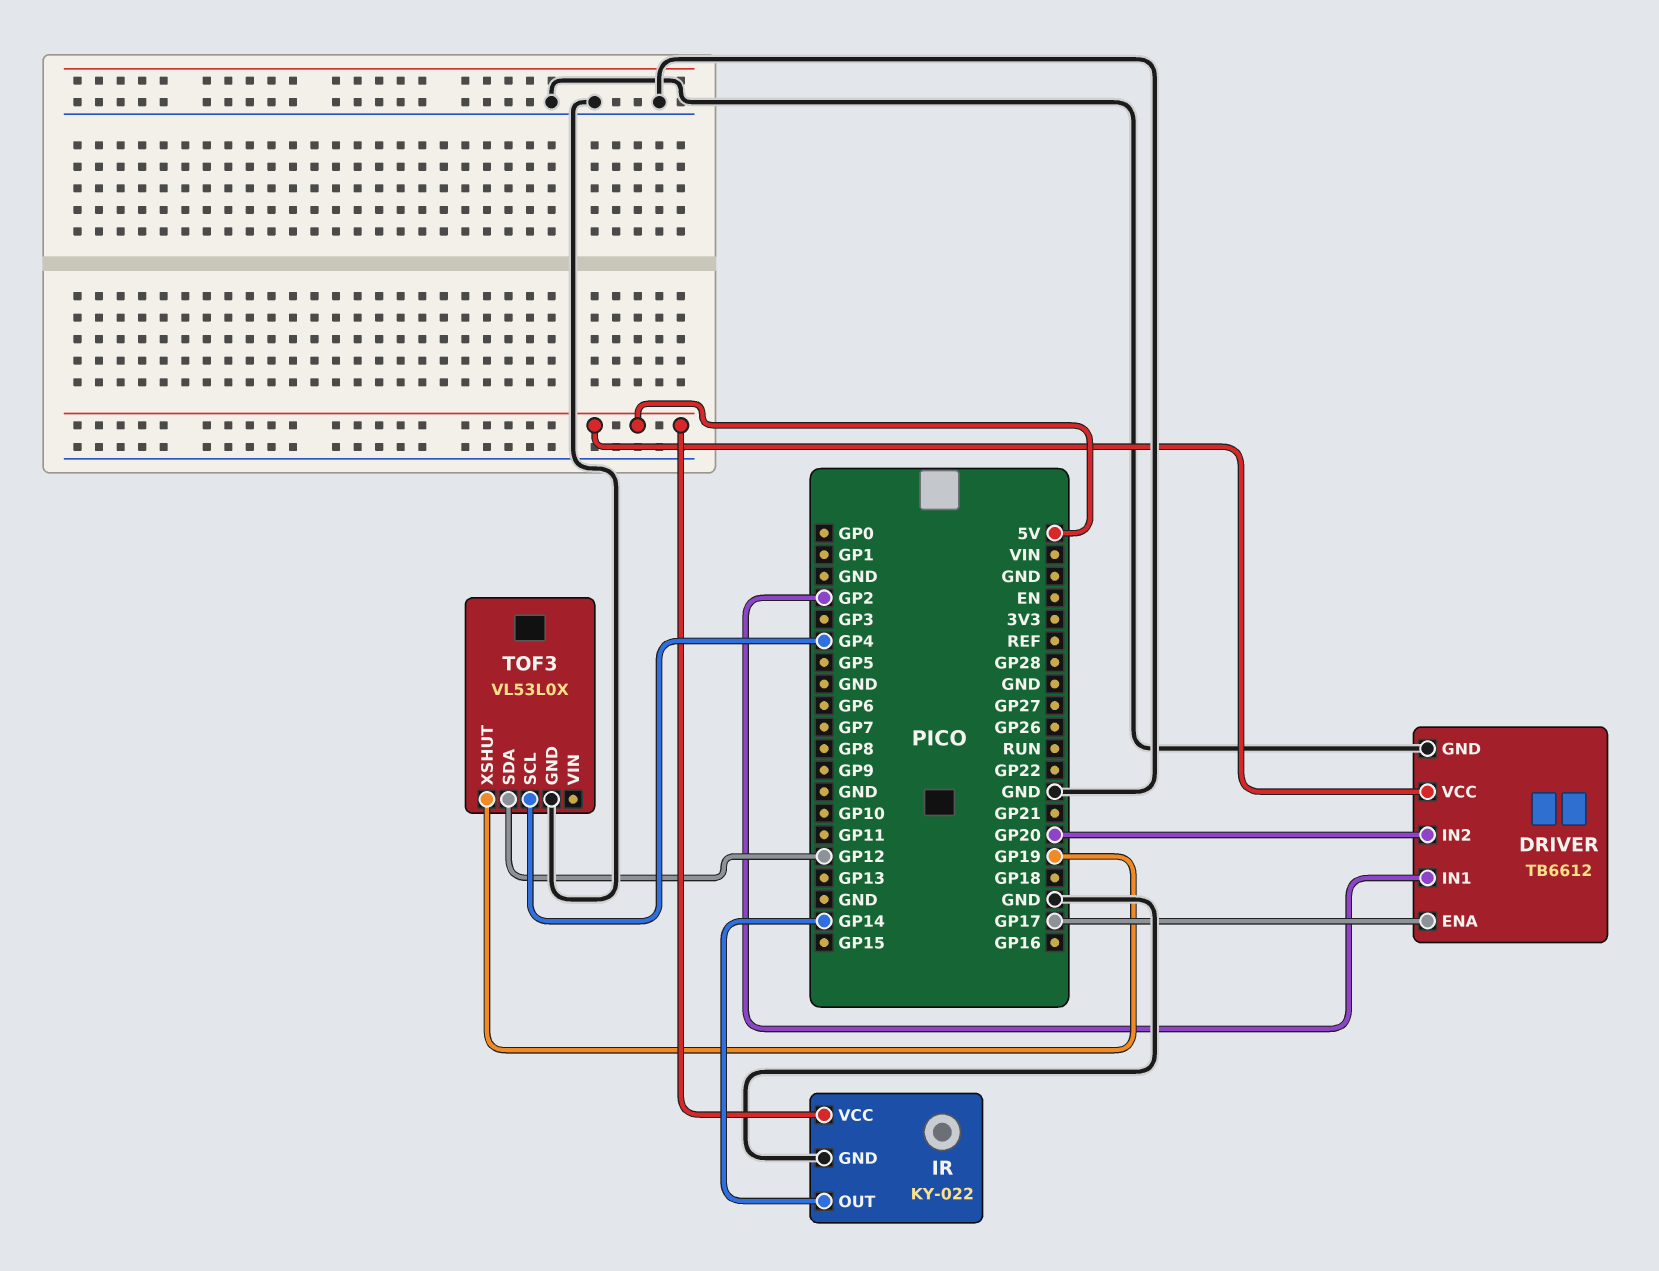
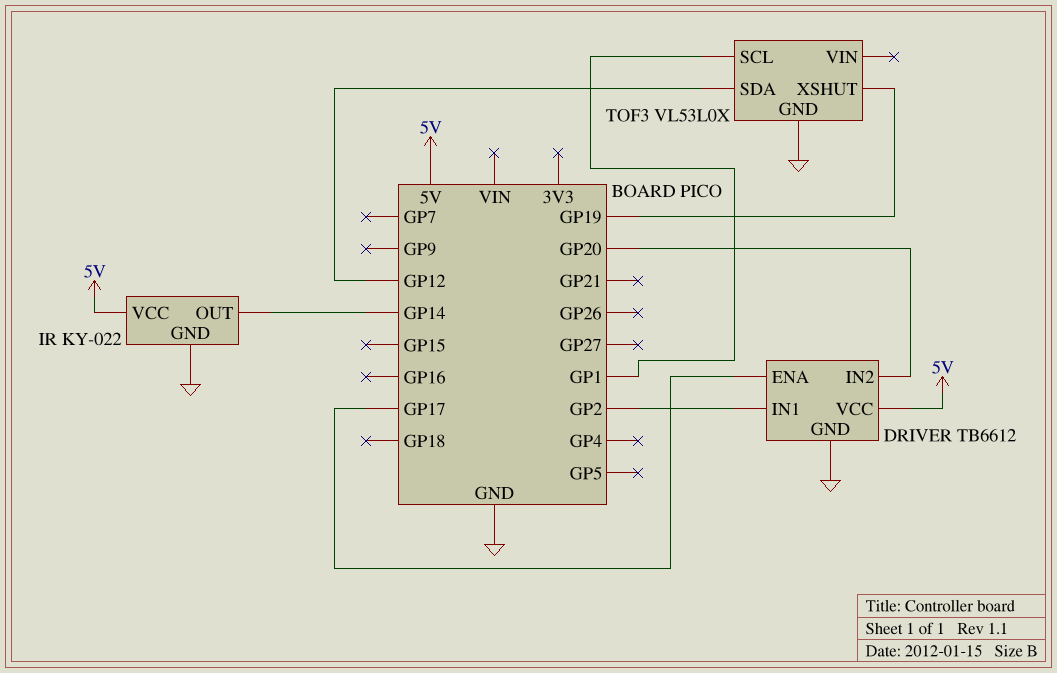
TOF3 pin SCL: GP4 -> GP1

